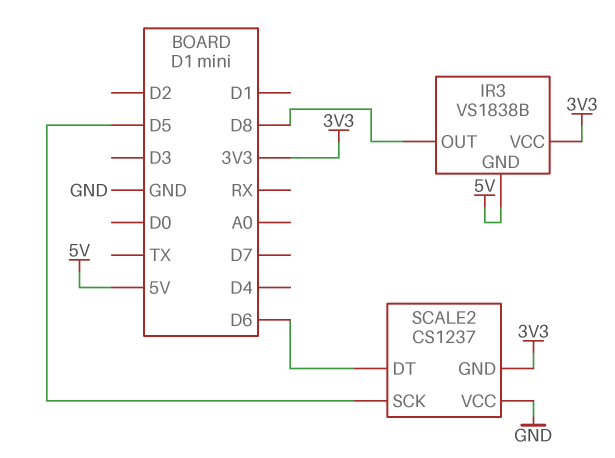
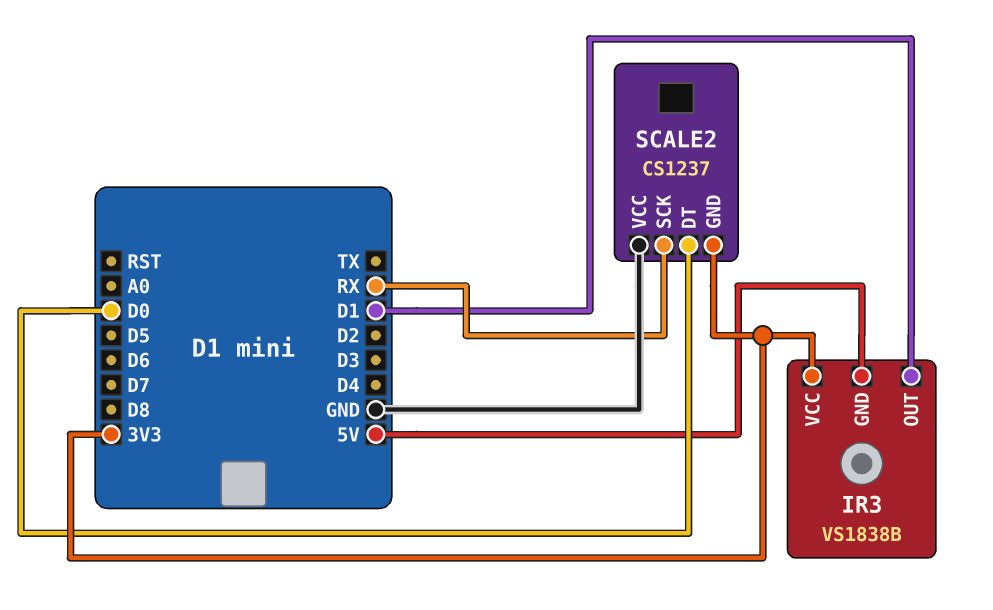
IR3 pin OUT: D8 -> D1
SCALE2 pin DT: D6 -> D0
SCALE2 pin SCK: D5 -> RX

